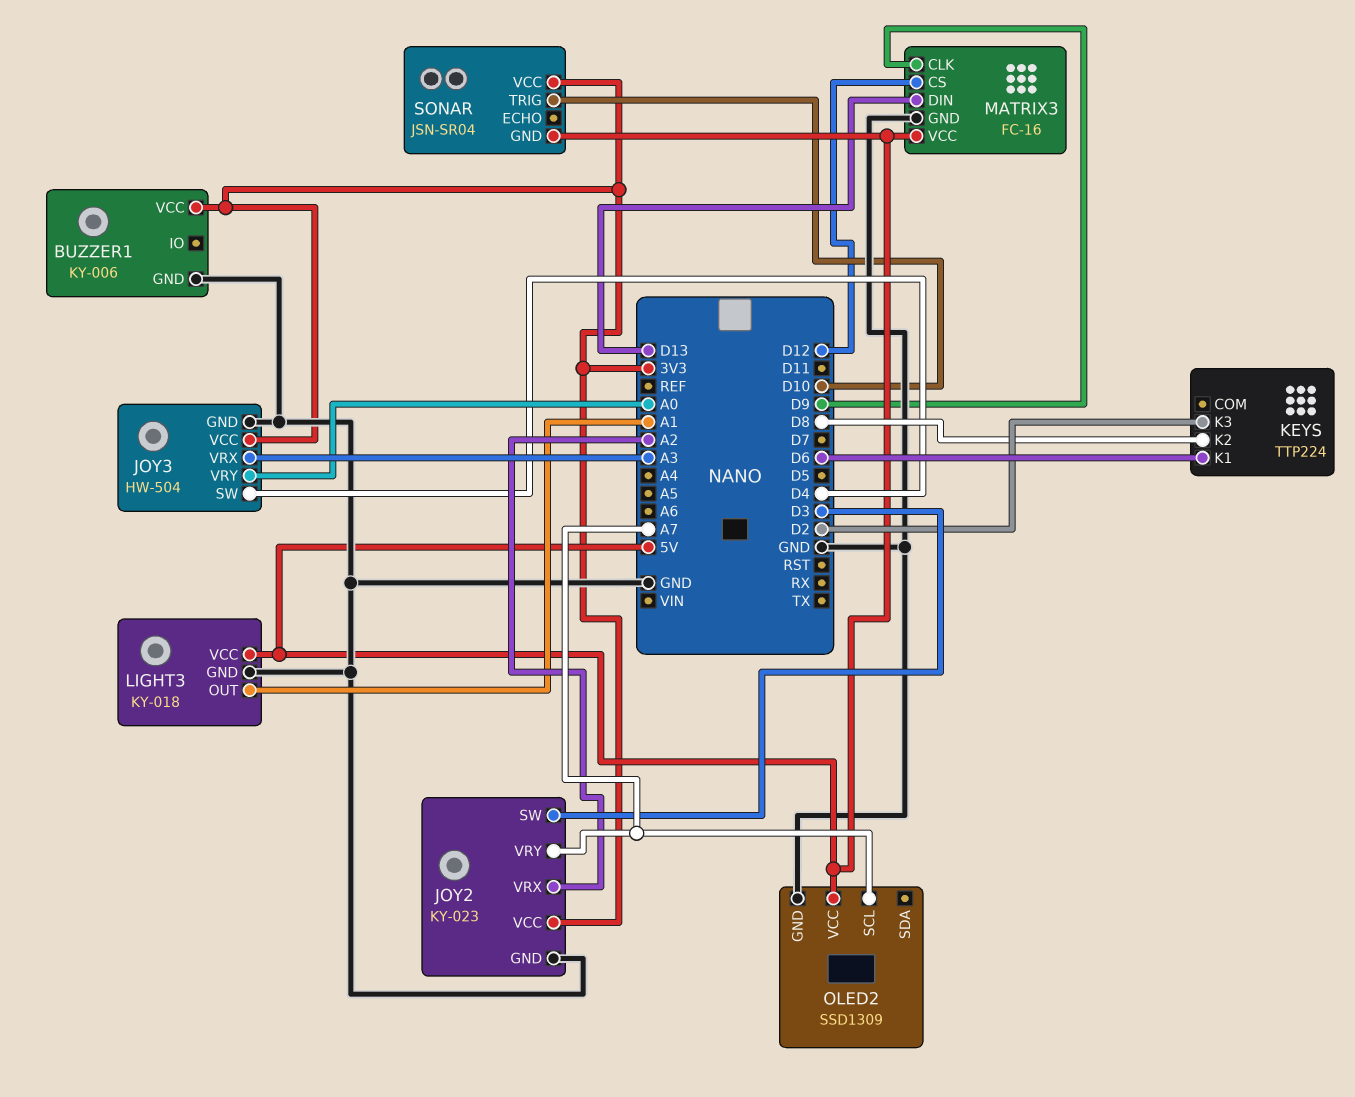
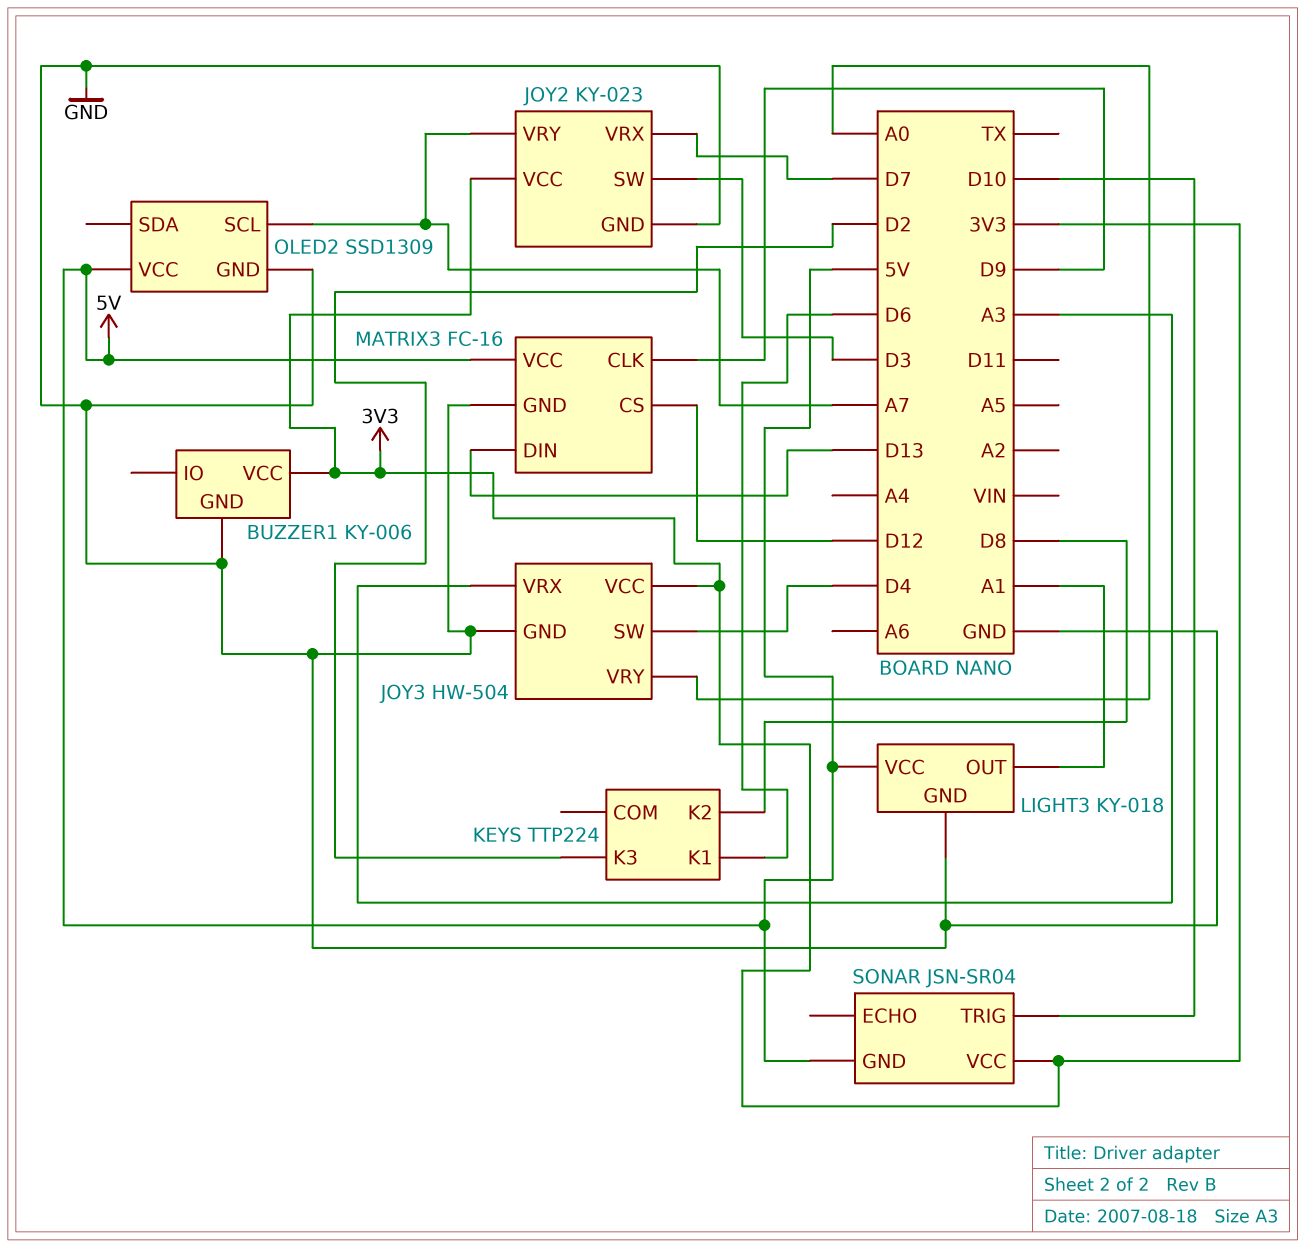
JOY2 pin VRX: A2 -> D7

